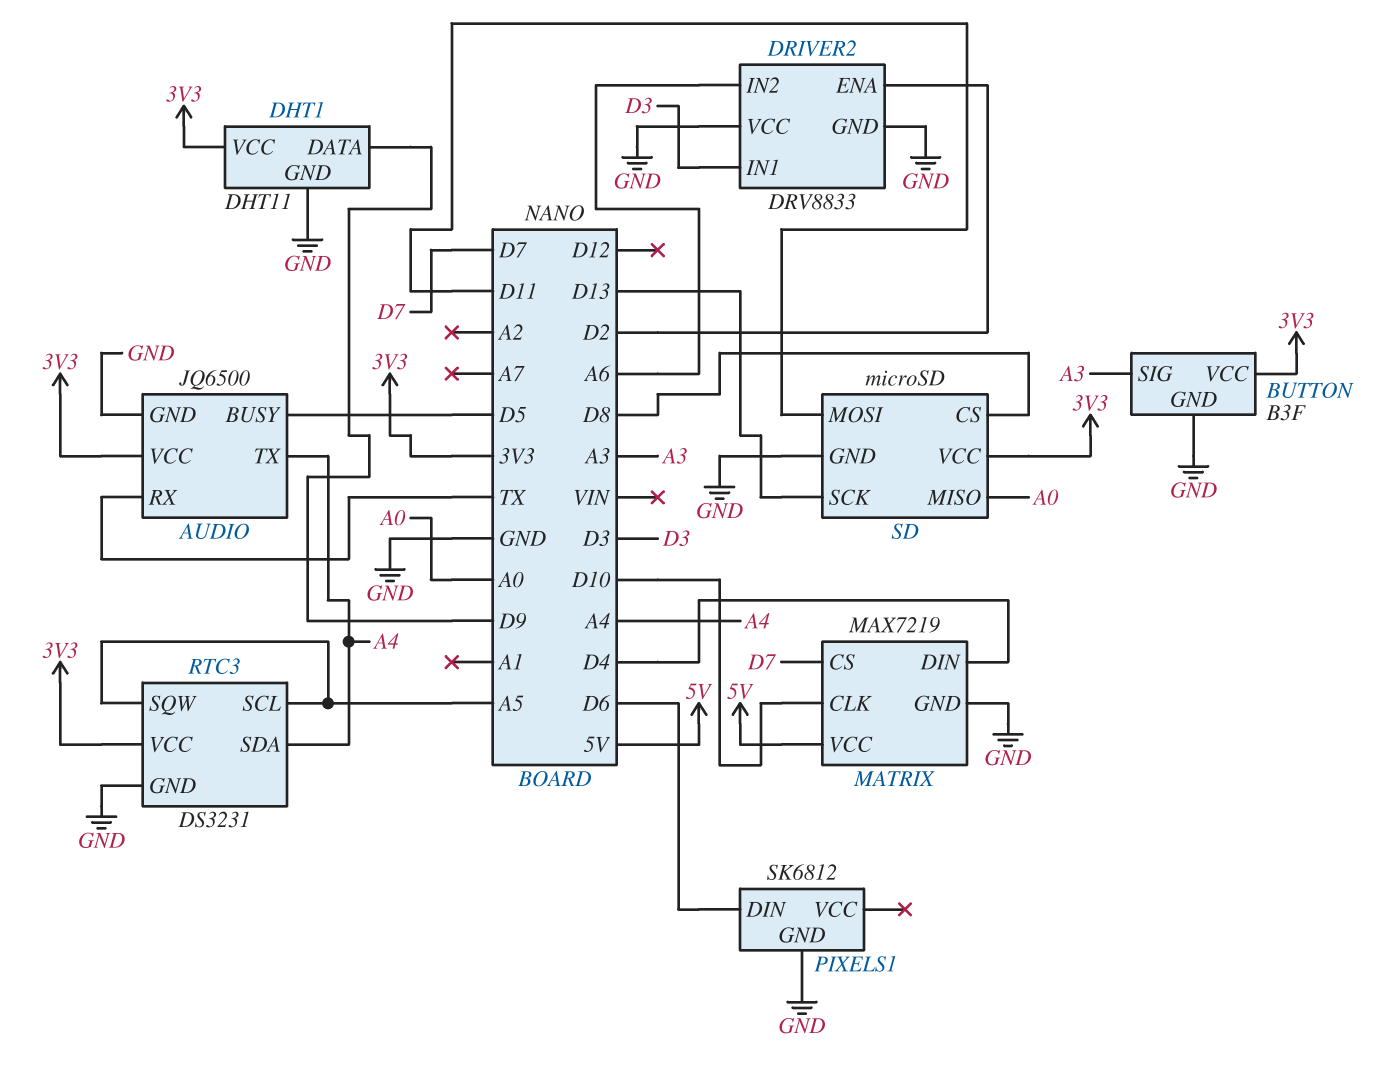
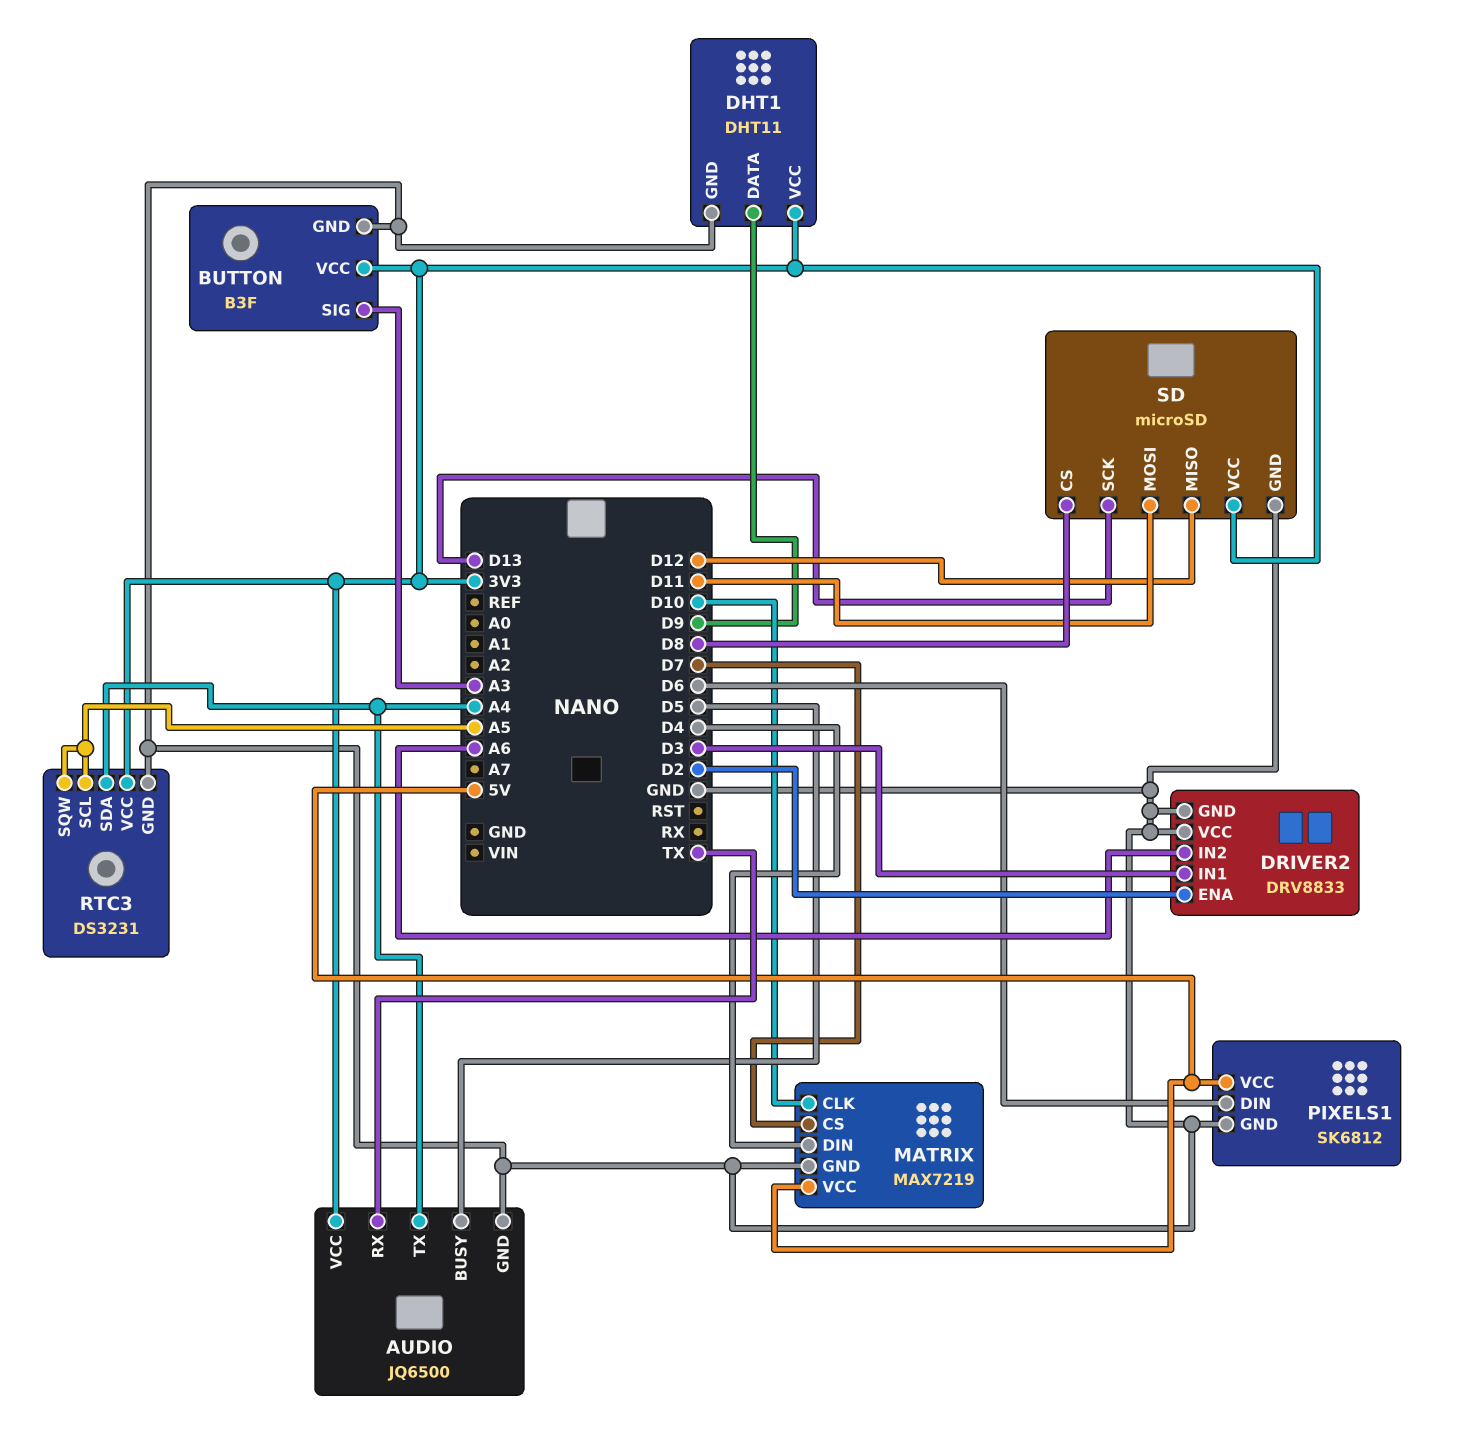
PIXELS1 pin VCC: none -> 5V
SD pin MISO: A0 -> D12

